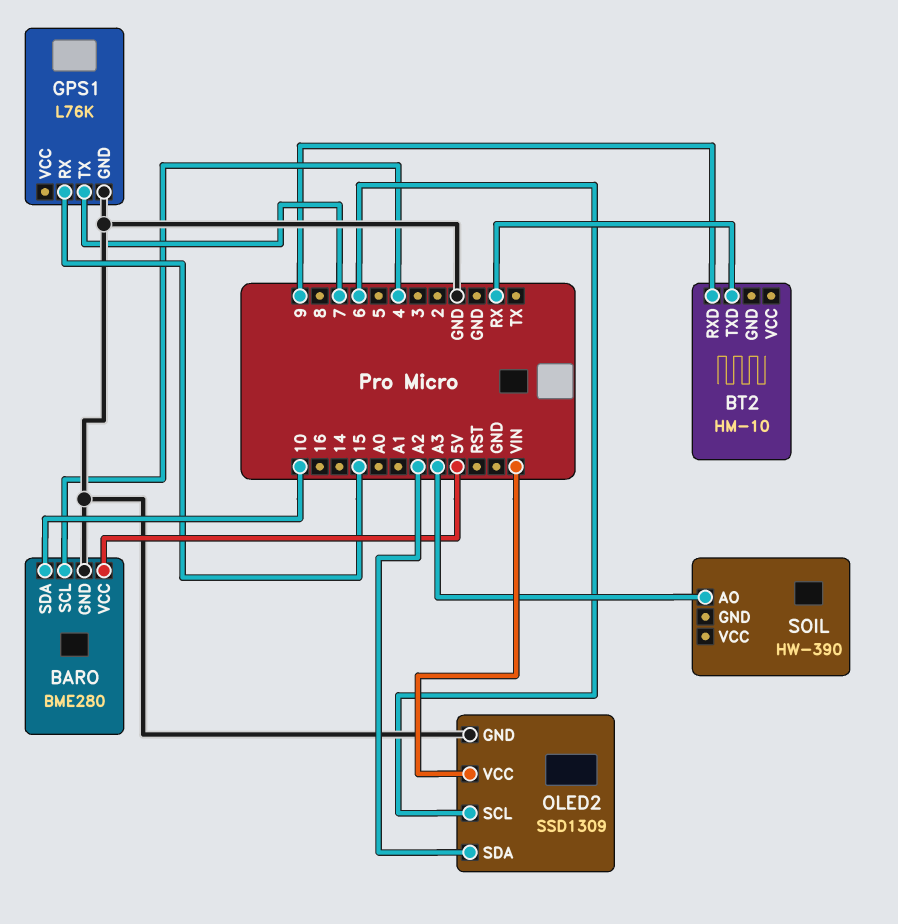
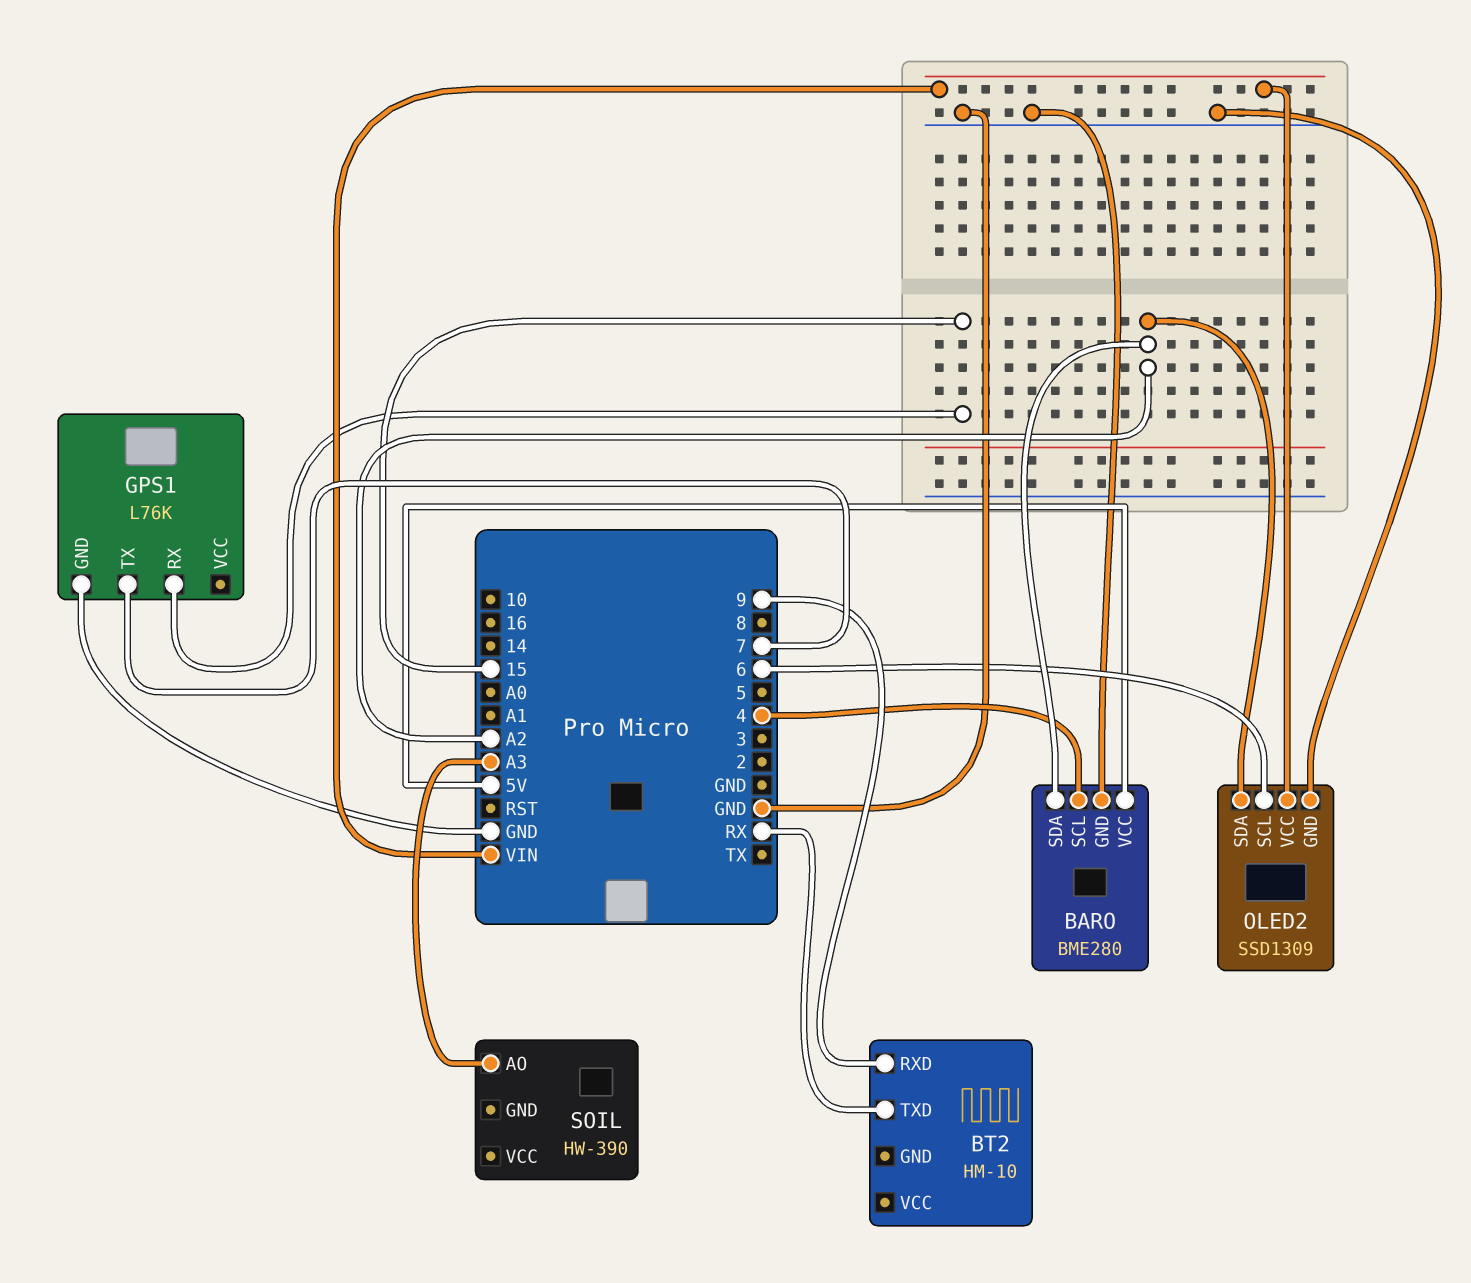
BARO pin SDA: 10 -> A2

